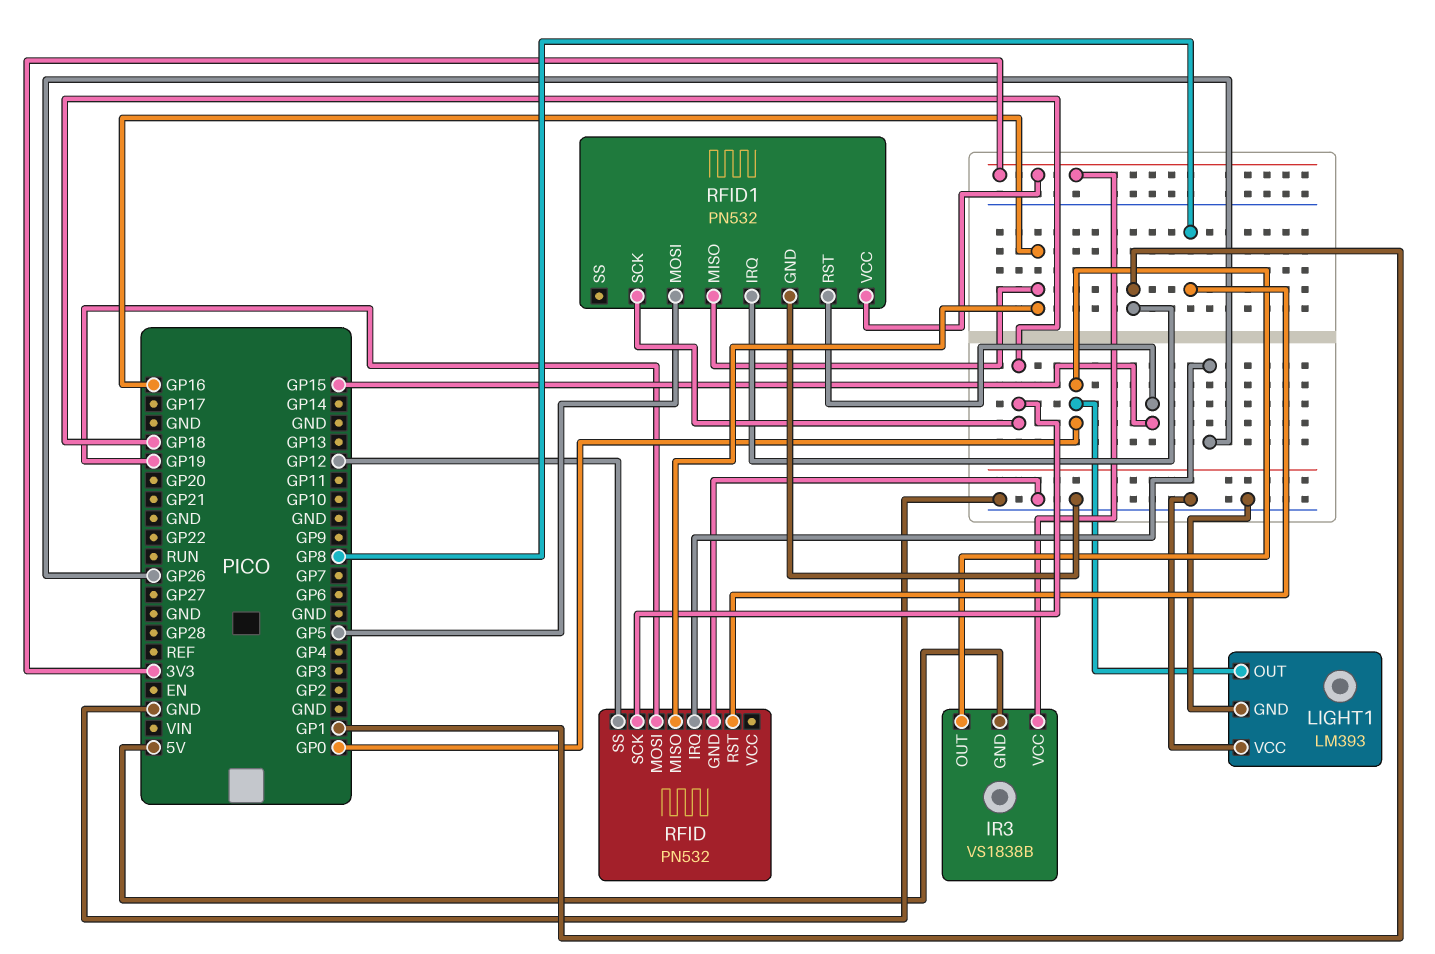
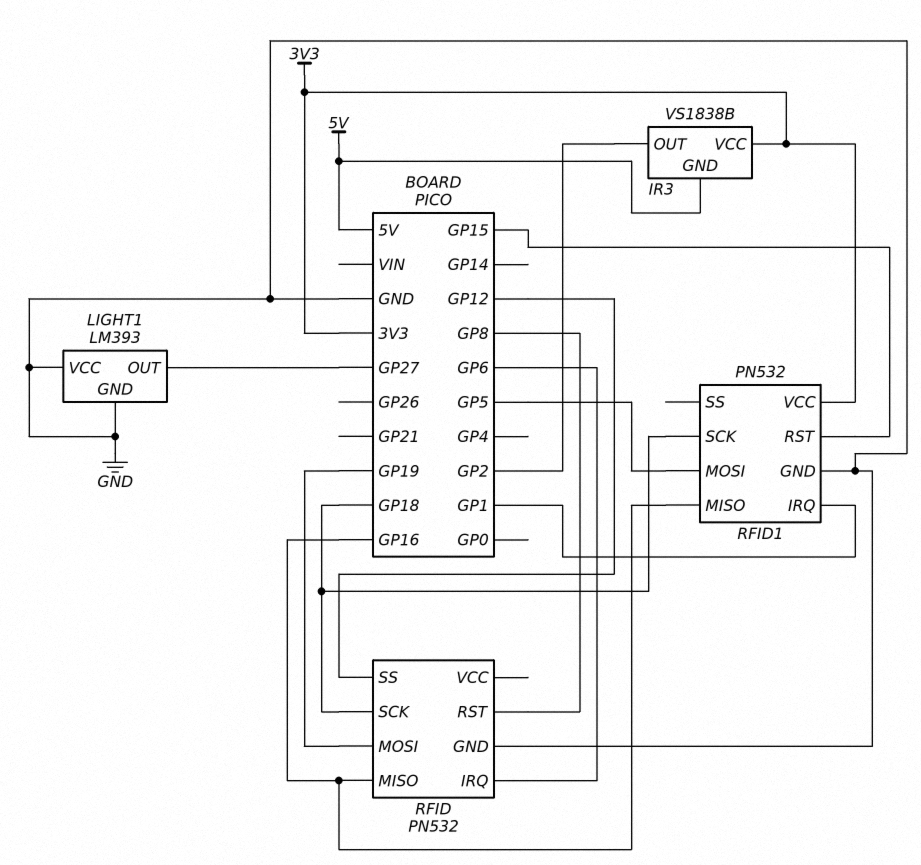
IR3 pin OUT: GP0 -> GP2
LIGHT1 pin OUT: GP0 -> GP27
RFID pin IRQ: GP26 -> GP6

